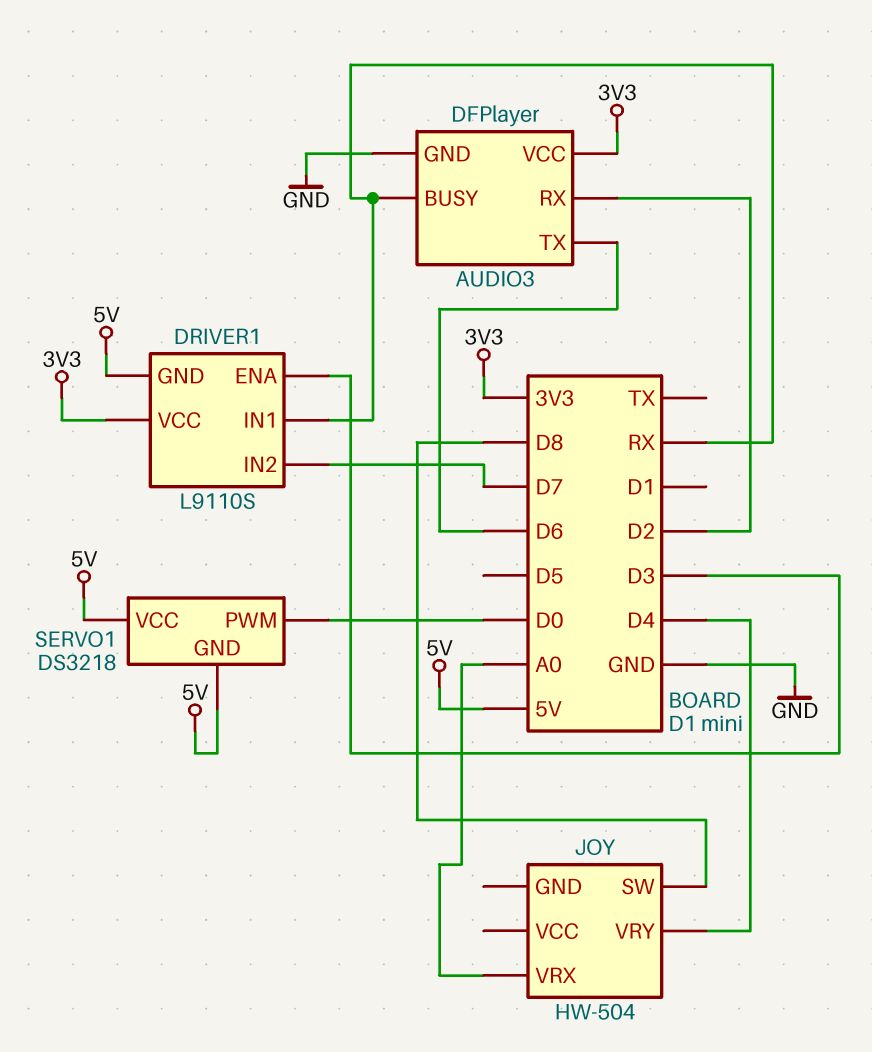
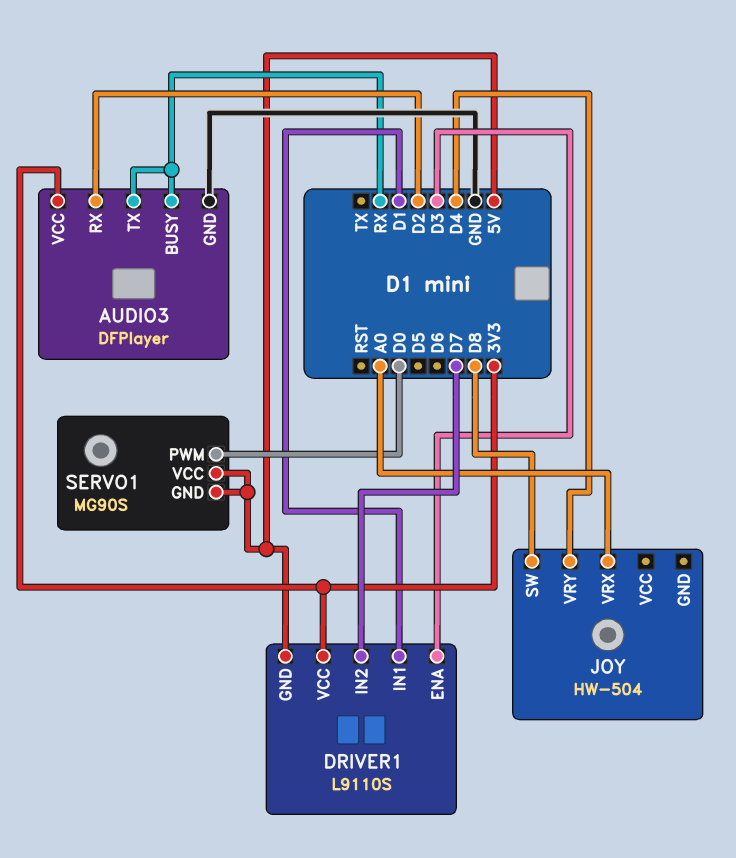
AUDIO3 pin TX: D6 -> RX
DRIVER1 pin IN1: RX -> D1
SERVO1: DS3218 -> MG90S

